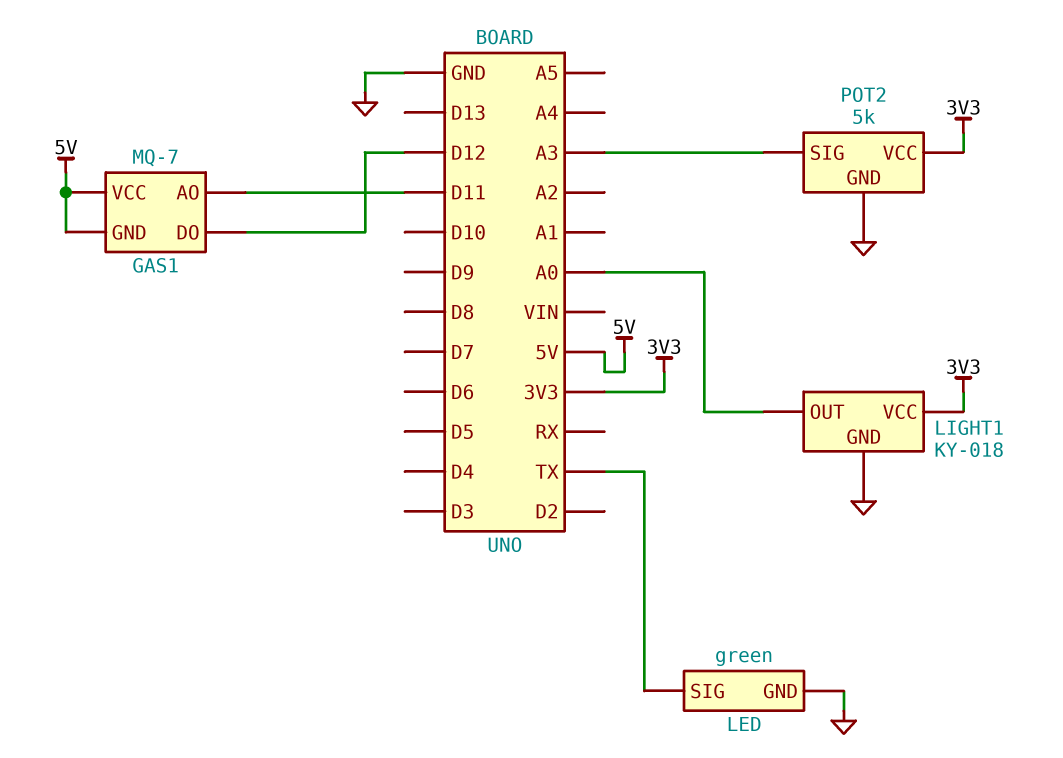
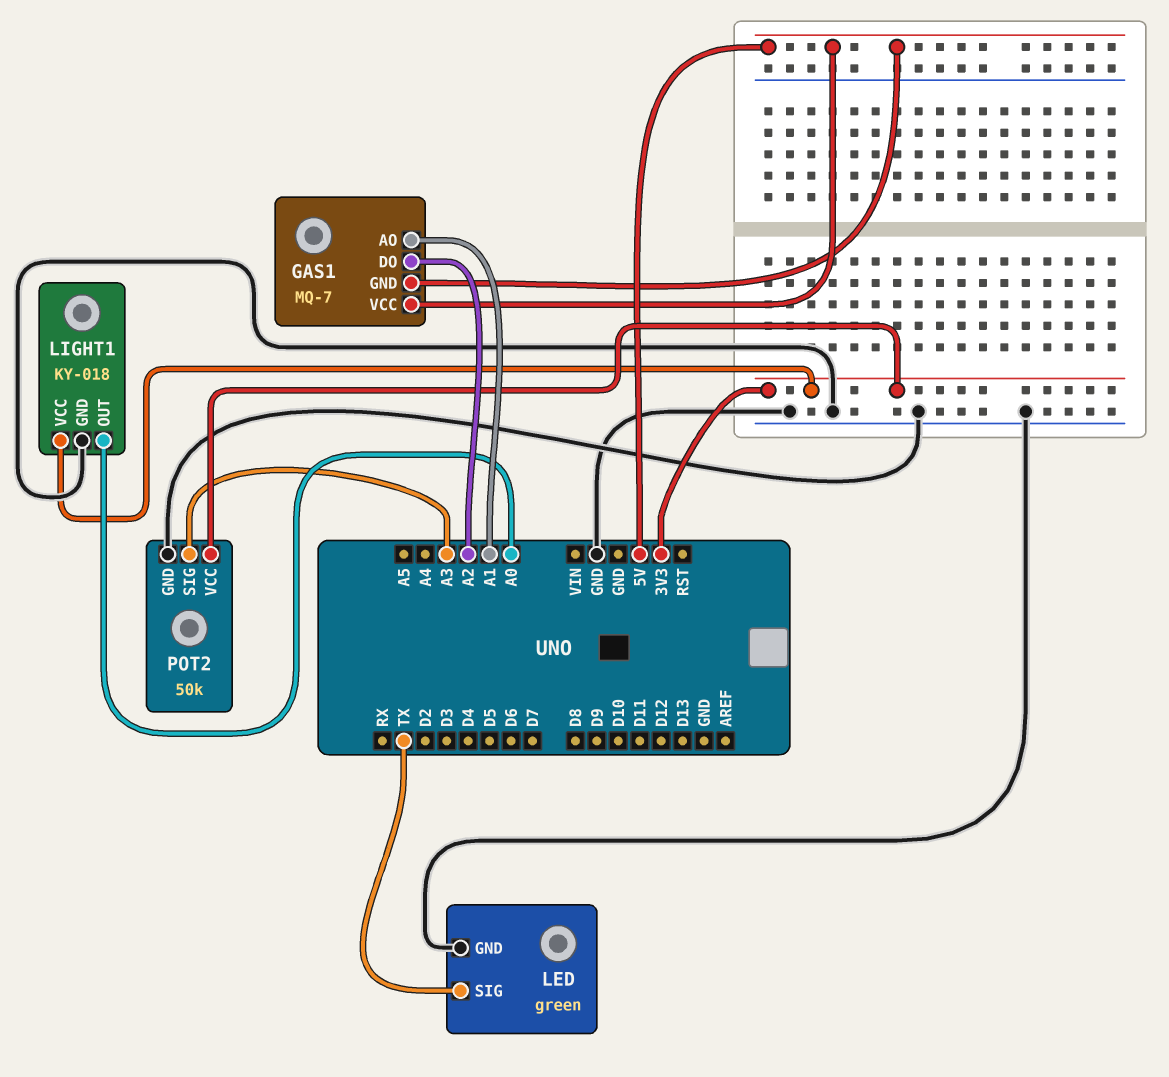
GAS1 pin AO: D11 -> A1
GAS1 pin DO: D12 -> A2
POT2: 5k -> 50k

